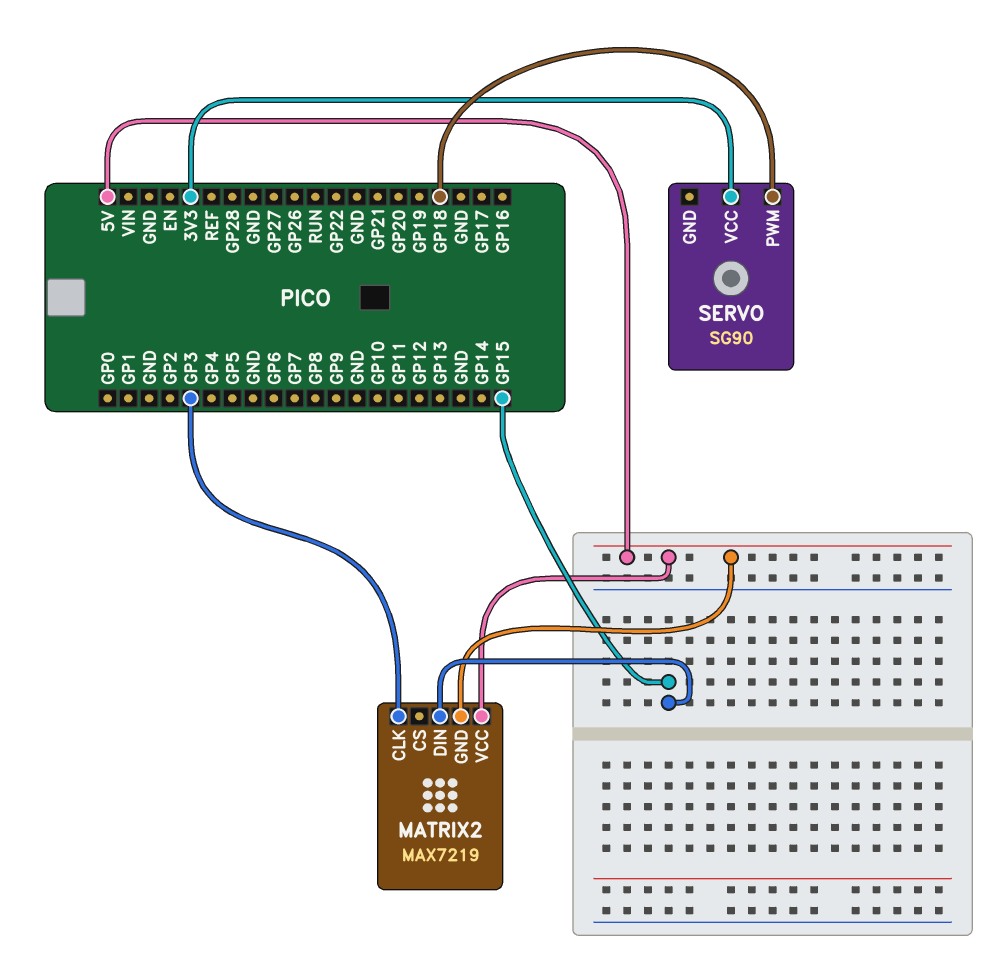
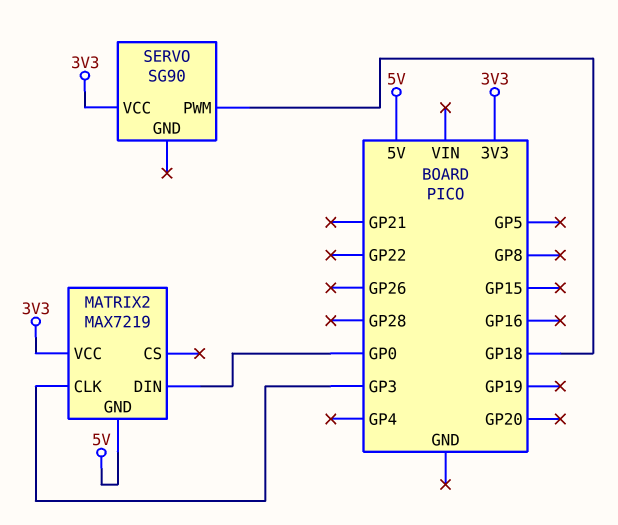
MATRIX2 pin DIN: GP15 -> GP0
MATRIX2 pin VCC: 5V -> 3V3

